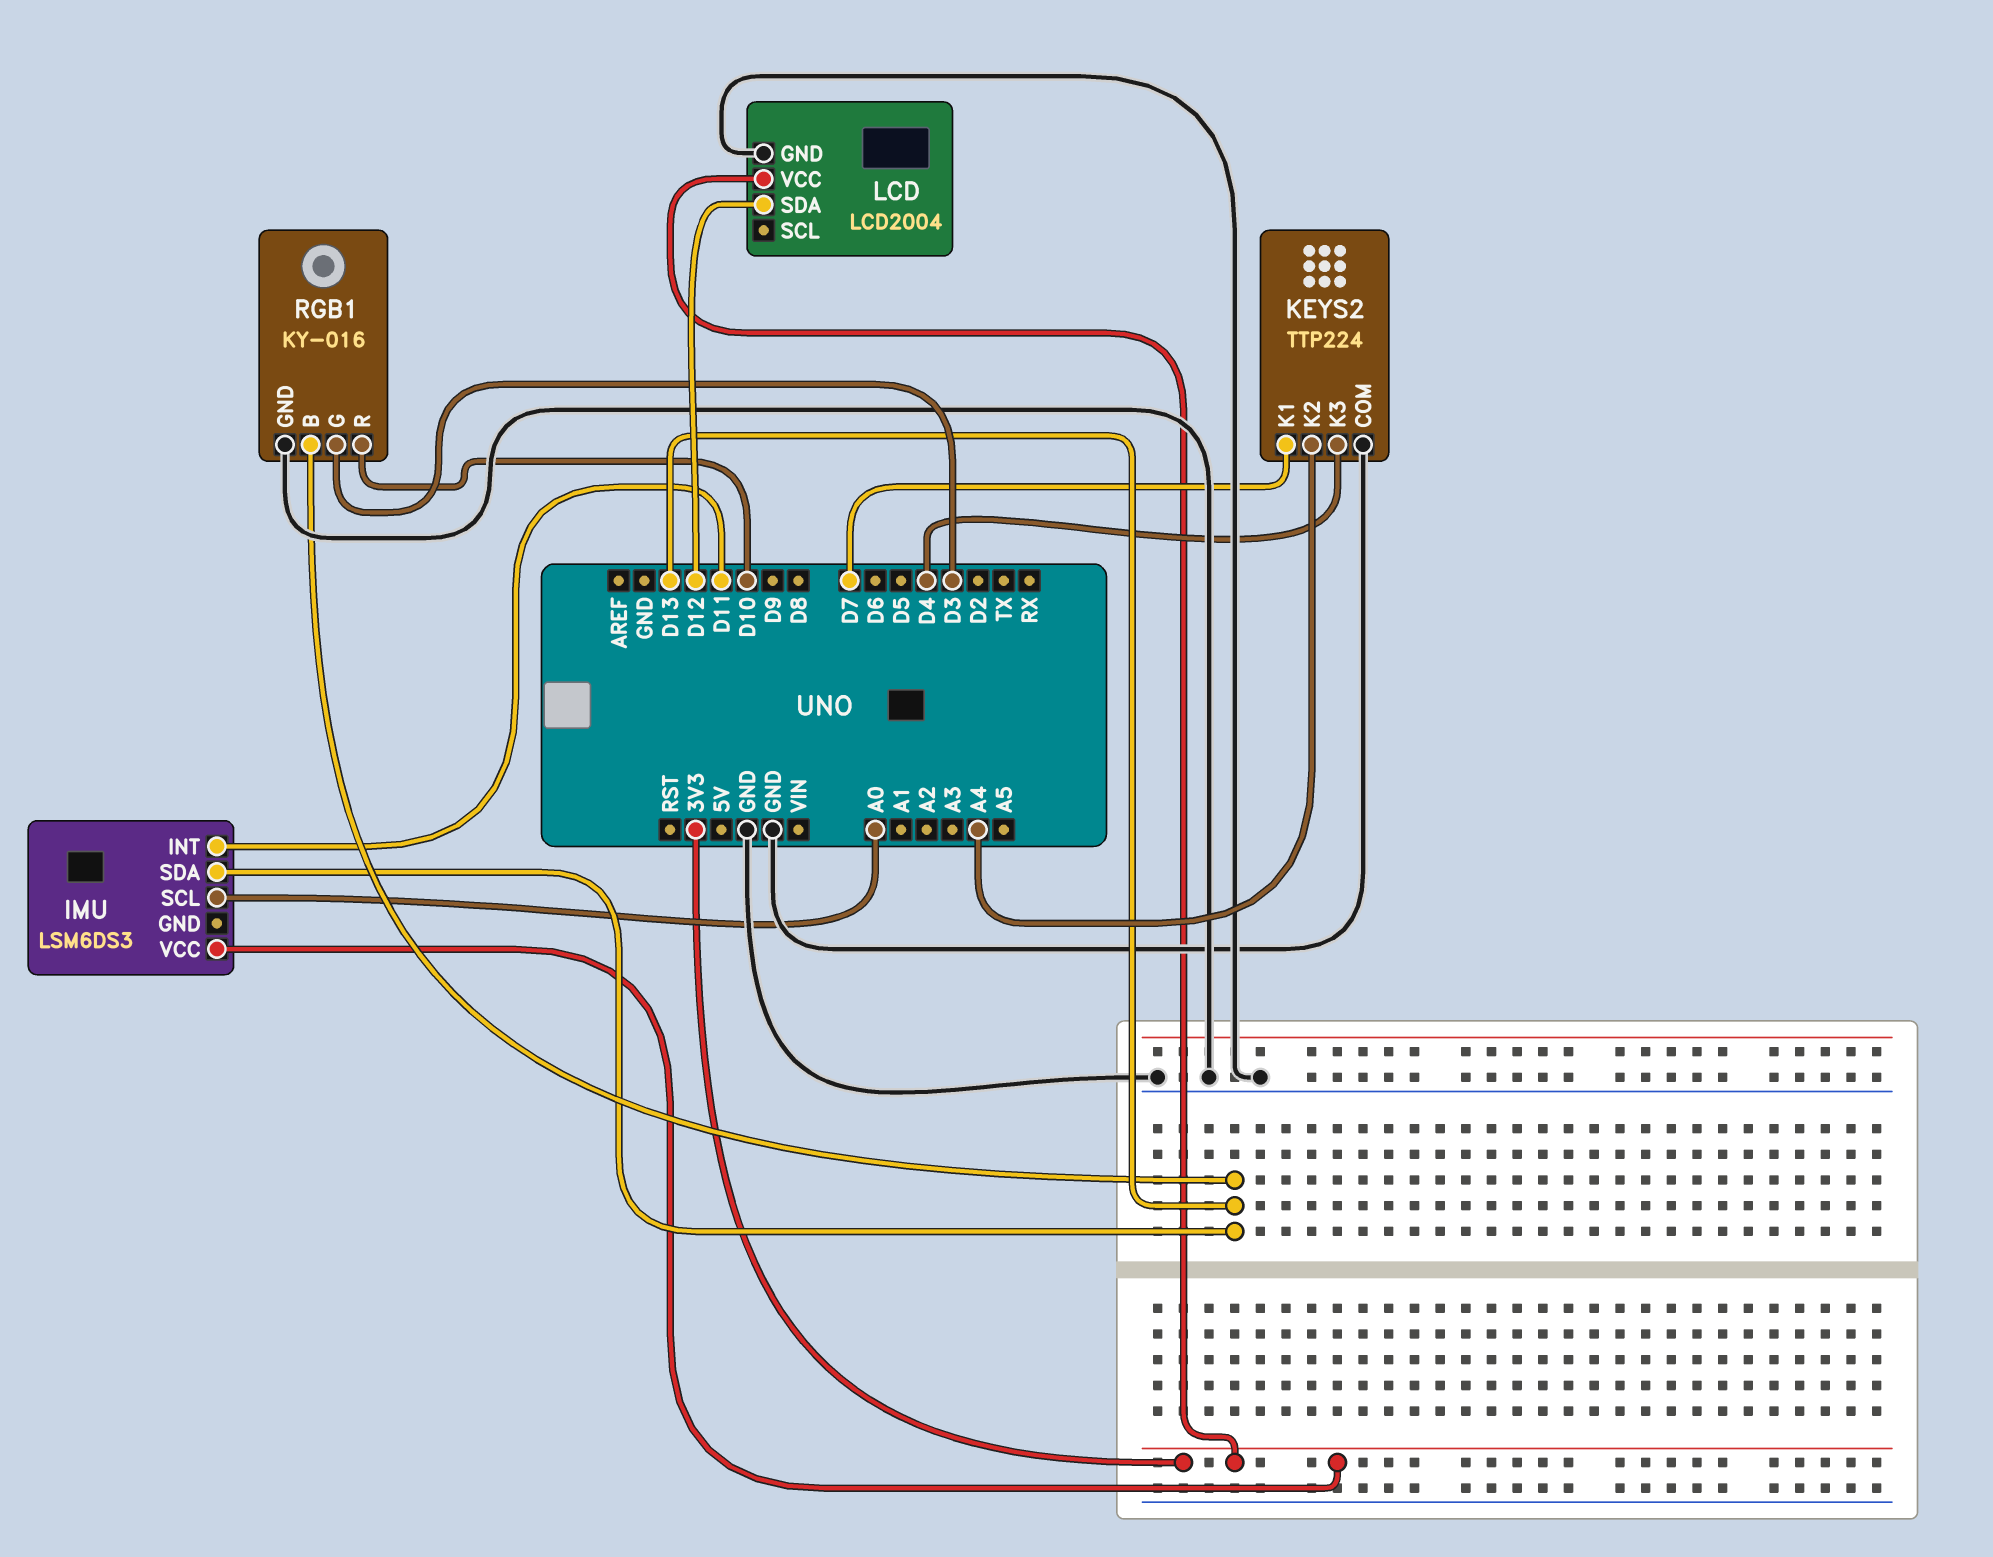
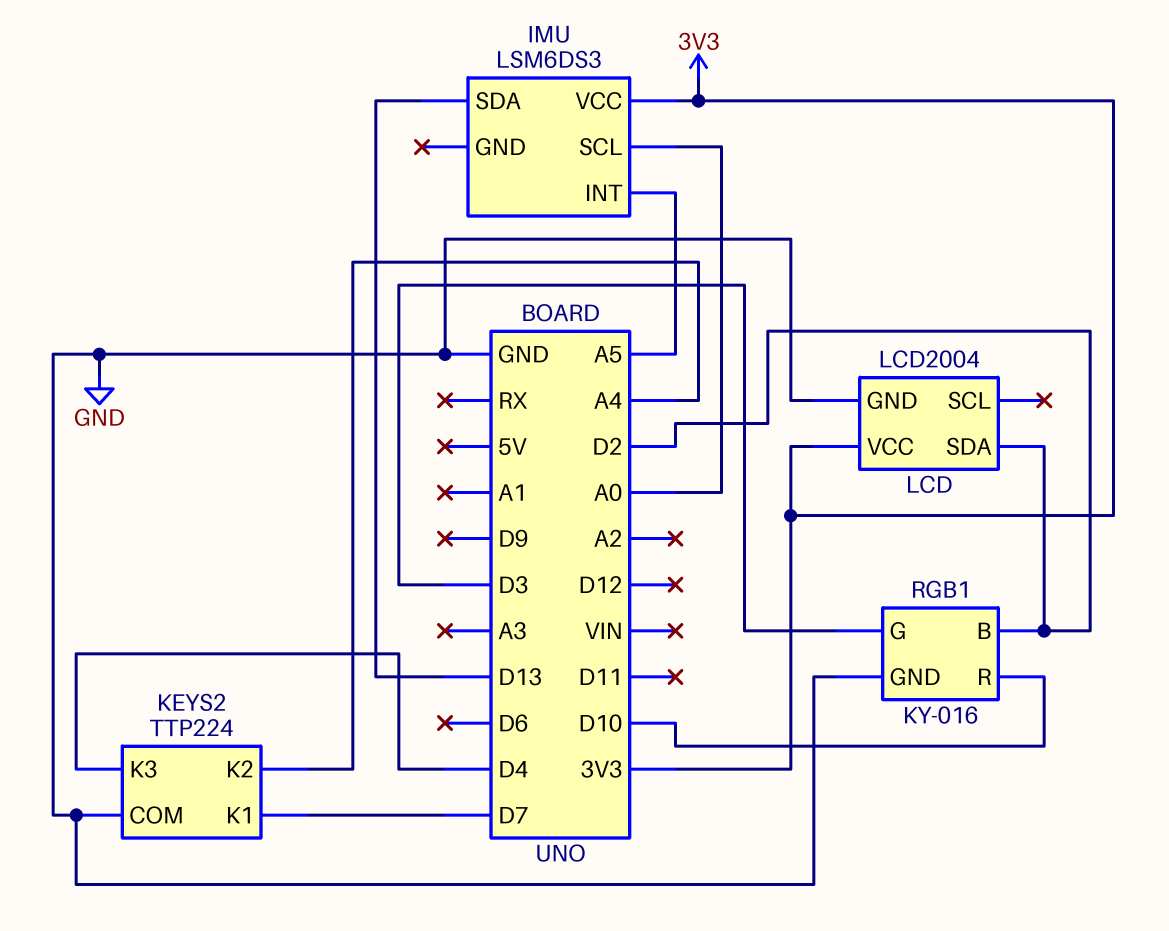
IMU pin INT: D11 -> A5
LCD pin SDA: D12 -> D2
RGB1 pin B: D13 -> D2

